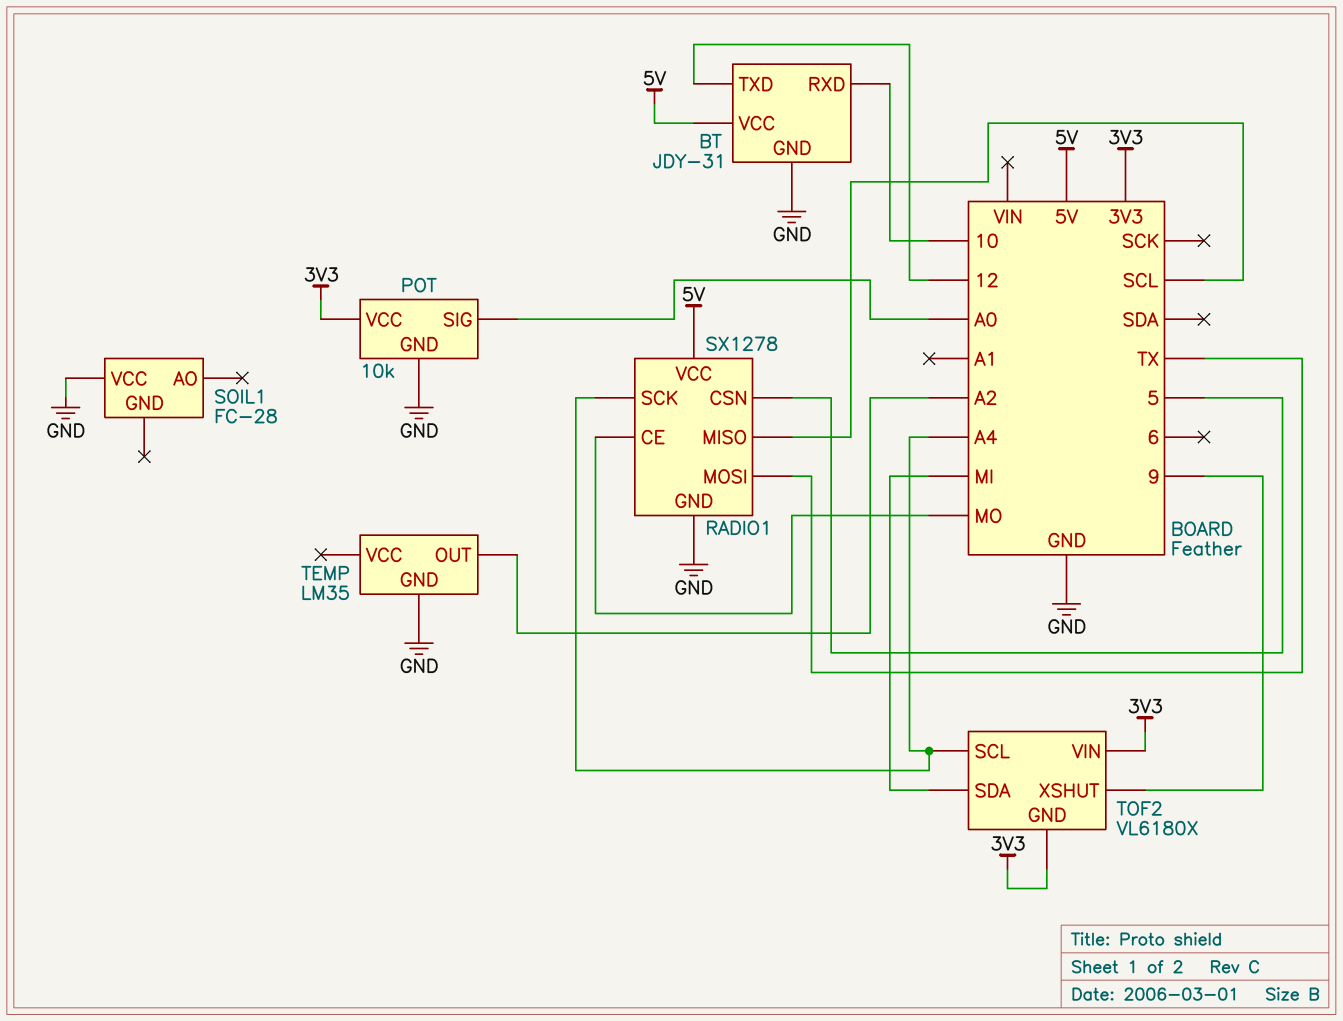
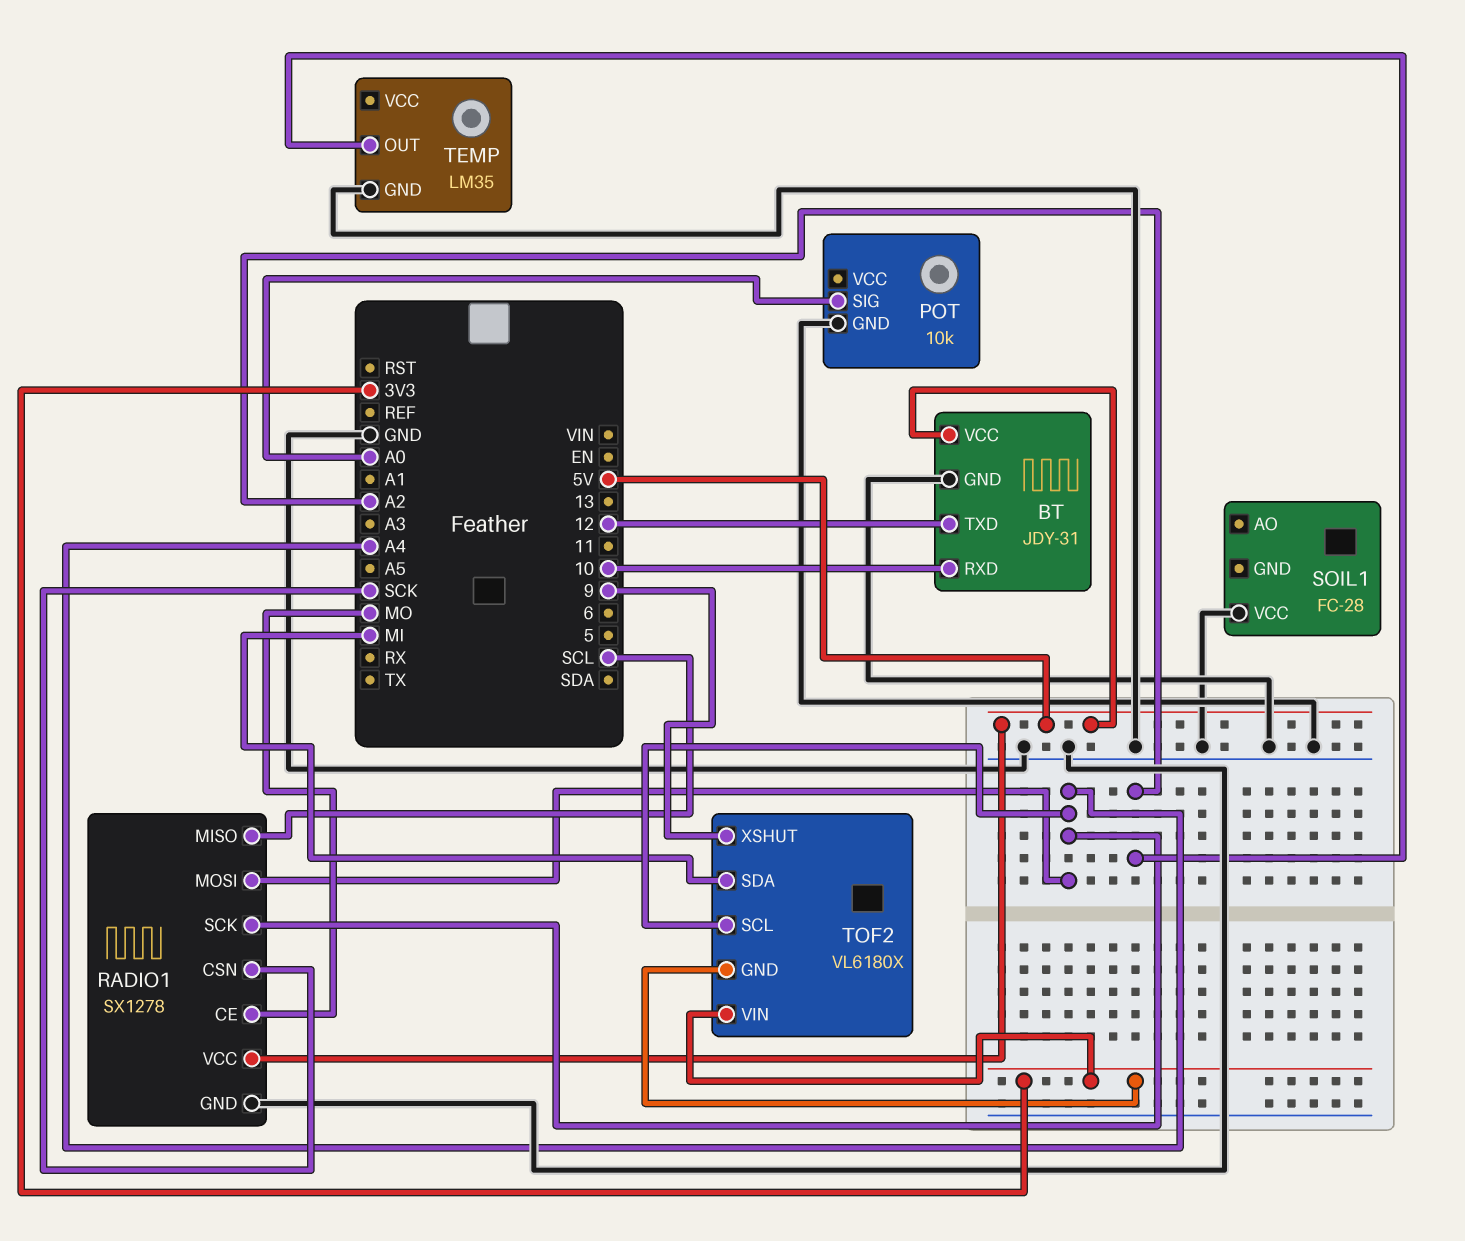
POT pin VCC: 3V3 -> none
RADIO1 pin CSN: 5 -> SCK
RADIO1 pin MOSI: TX -> A4

